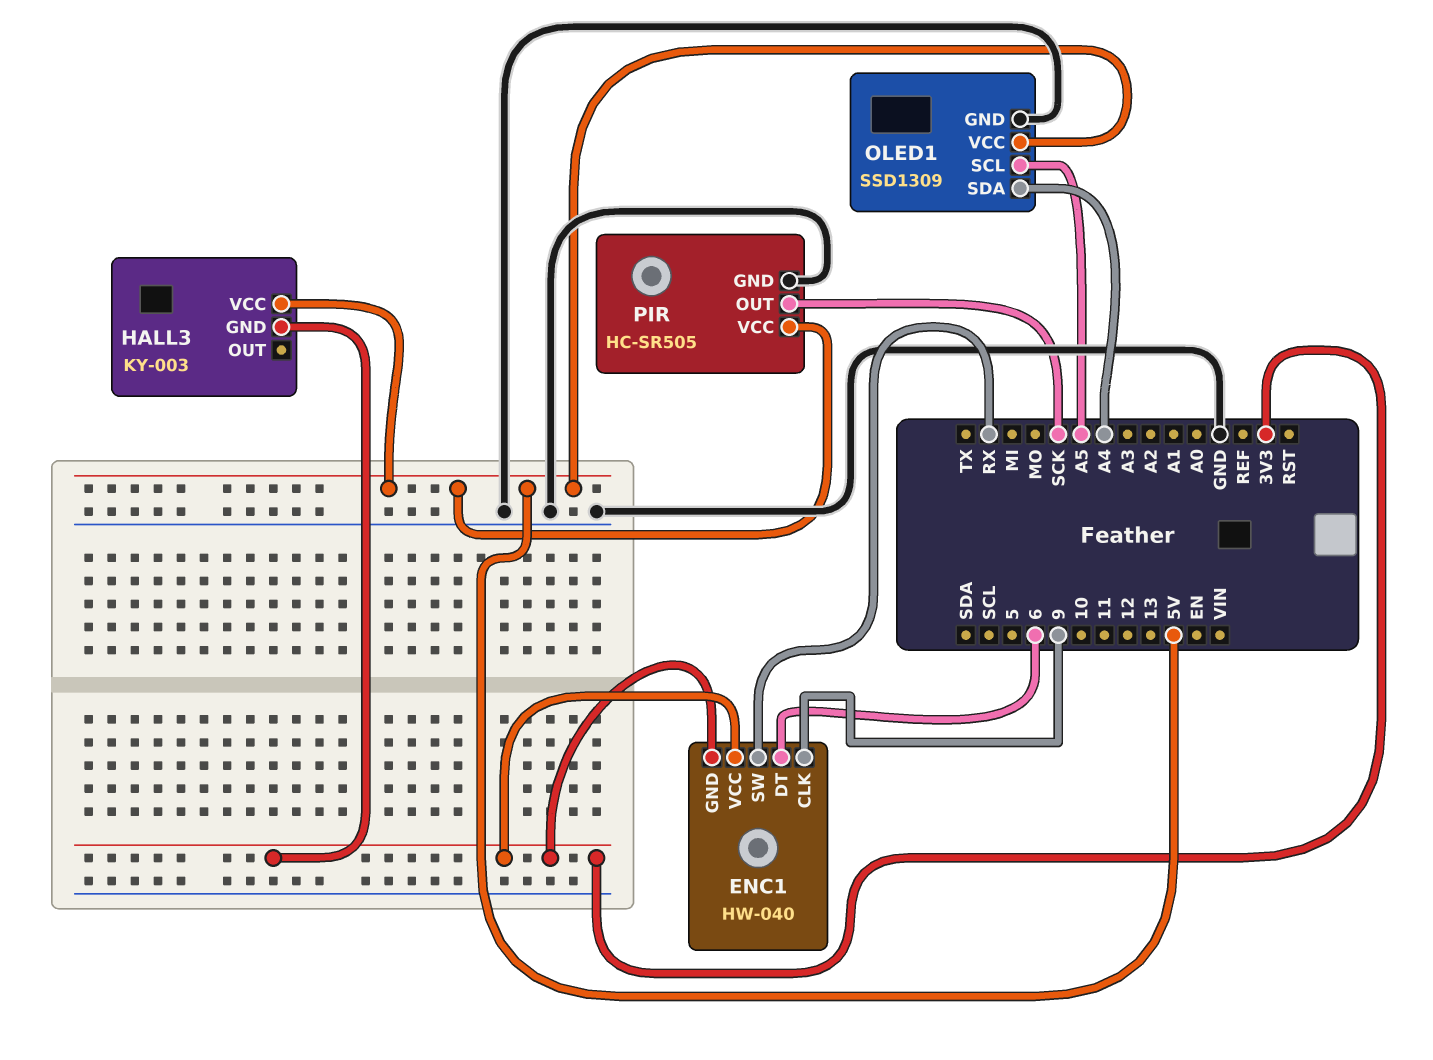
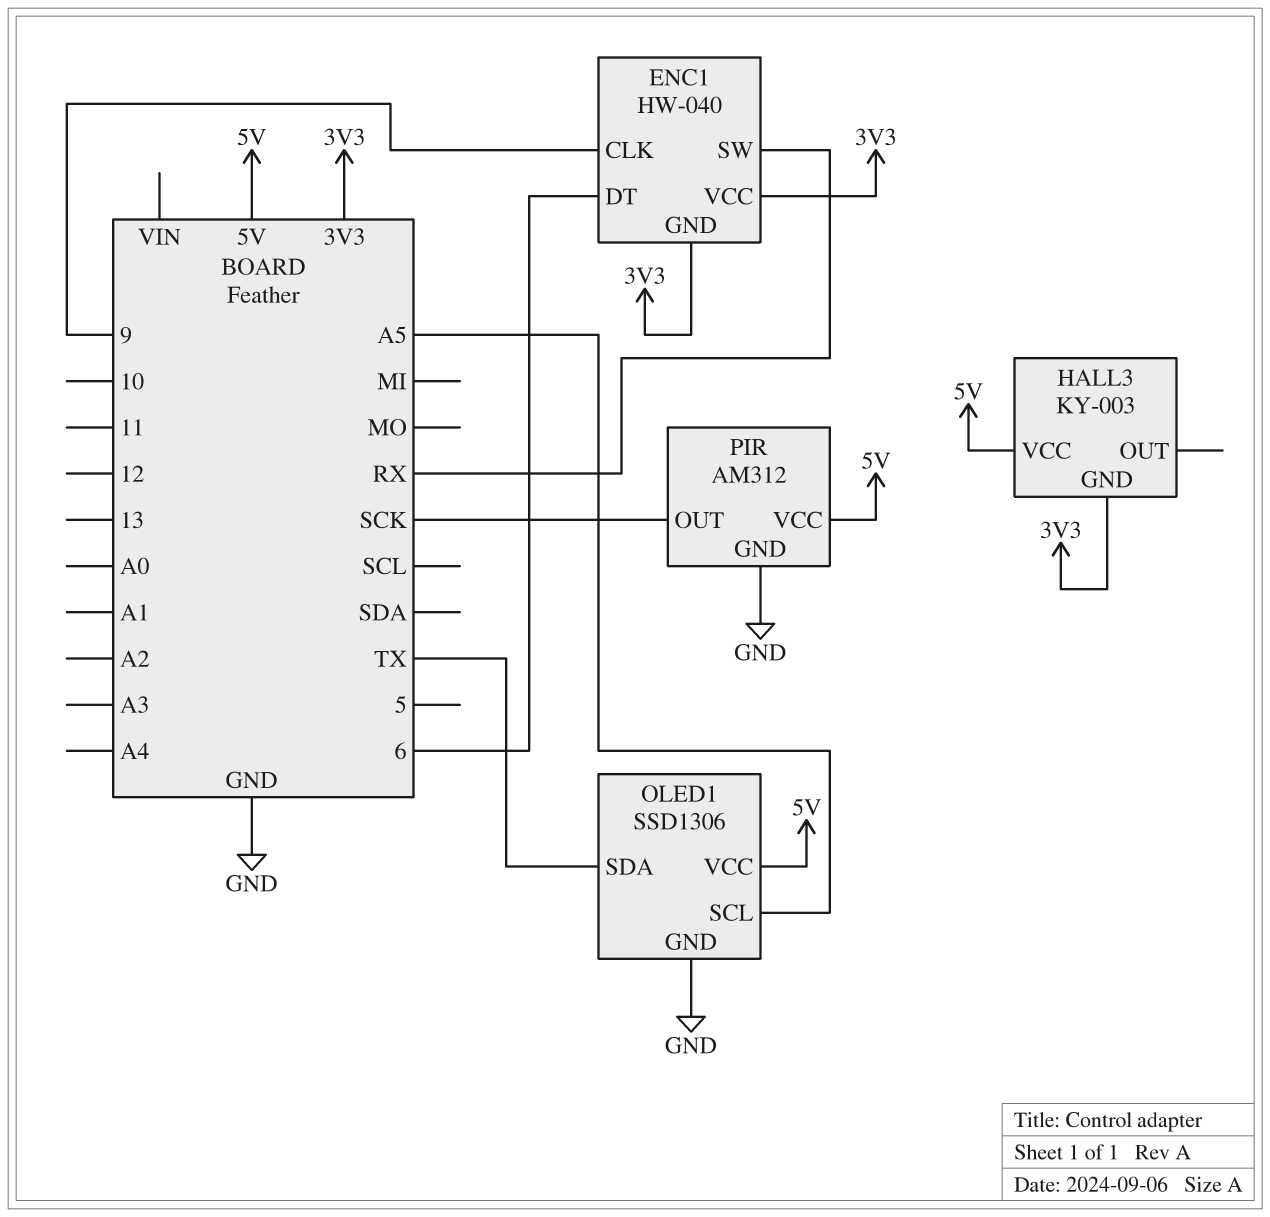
OLED1: SSD1309 -> SSD1306
OLED1 pin SDA: A4 -> TX
PIR: HC-SR505 -> AM312

